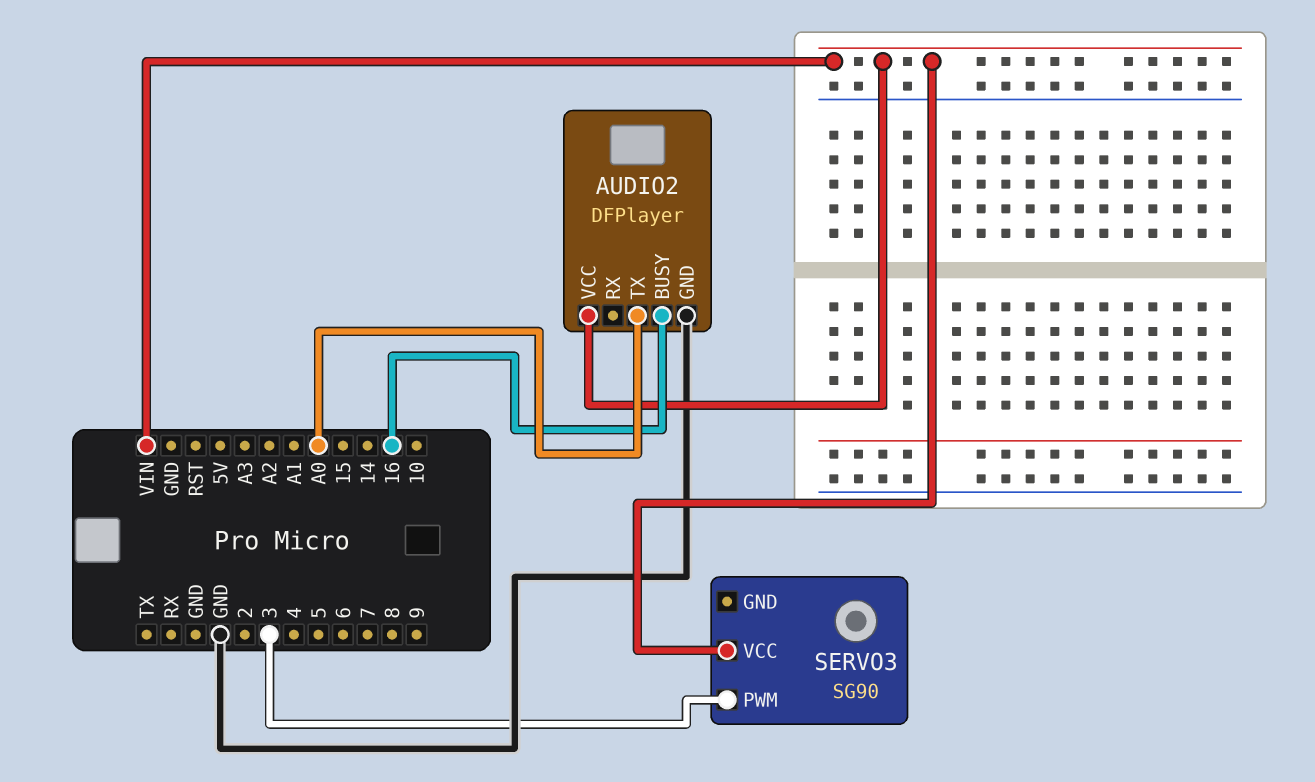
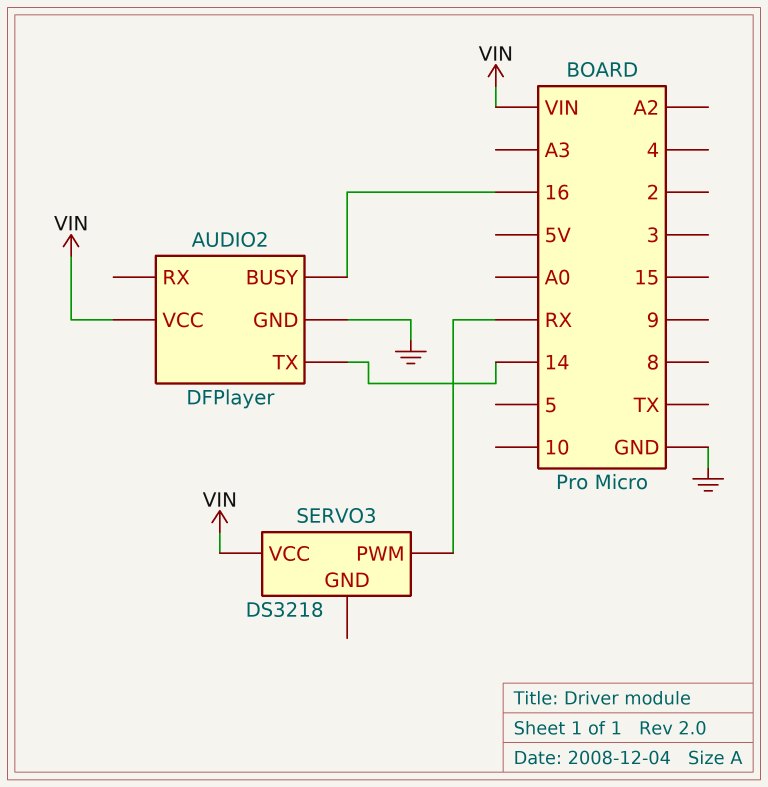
AUDIO2 pin TX: A0 -> 14
SERVO3: SG90 -> DS3218
SERVO3 pin PWM: 3 -> RX

